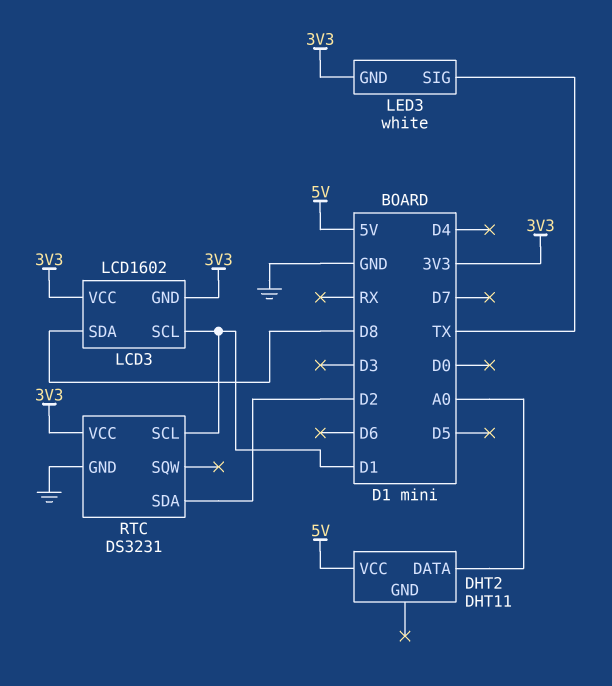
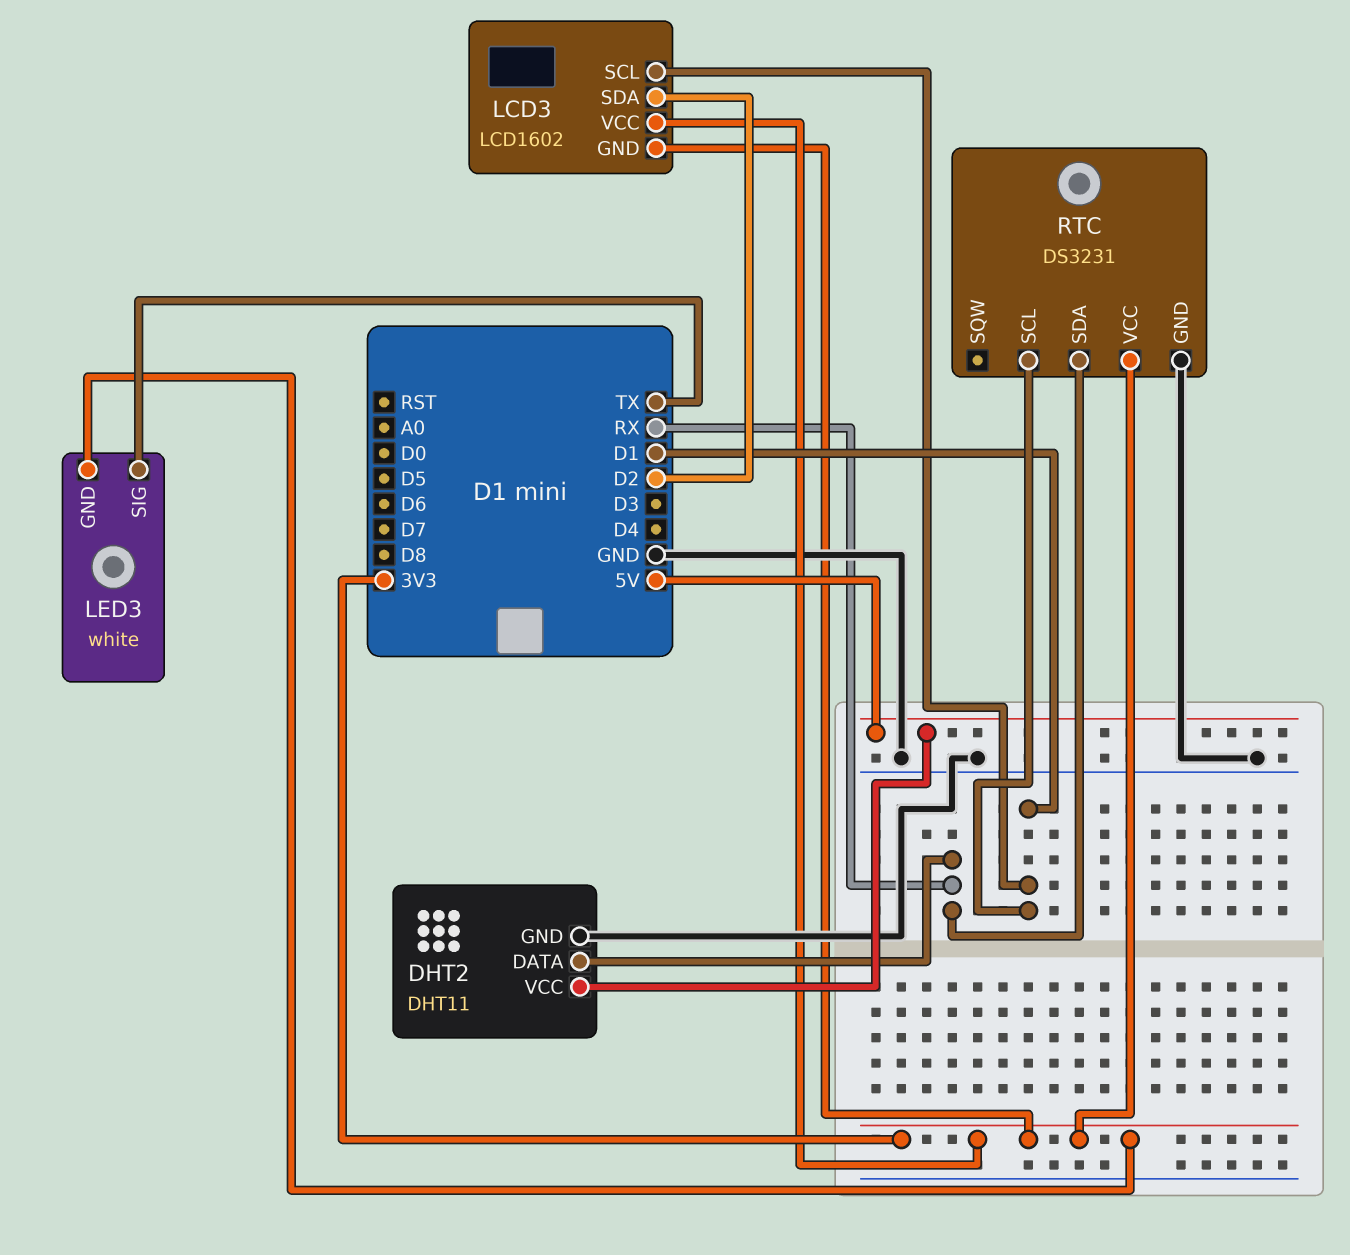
DHT2 pin DATA: A0 -> RX
DHT2 pin GND: none -> GND
LCD3 pin SDA: D8 -> D2
RTC pin SDA: D2 -> RX

